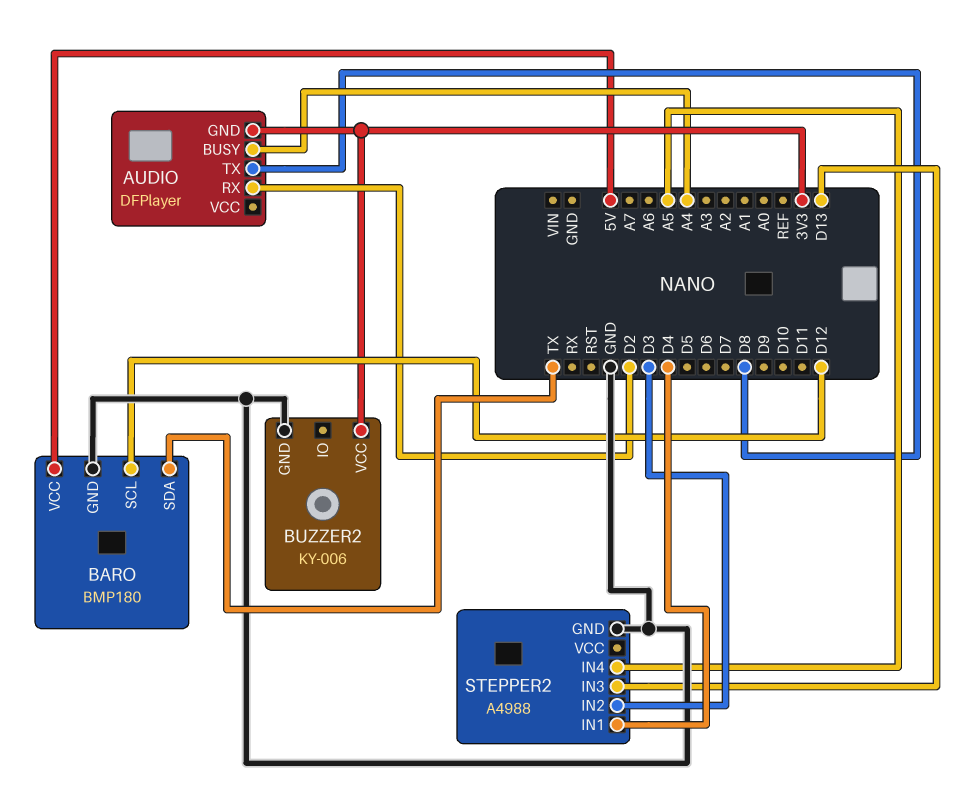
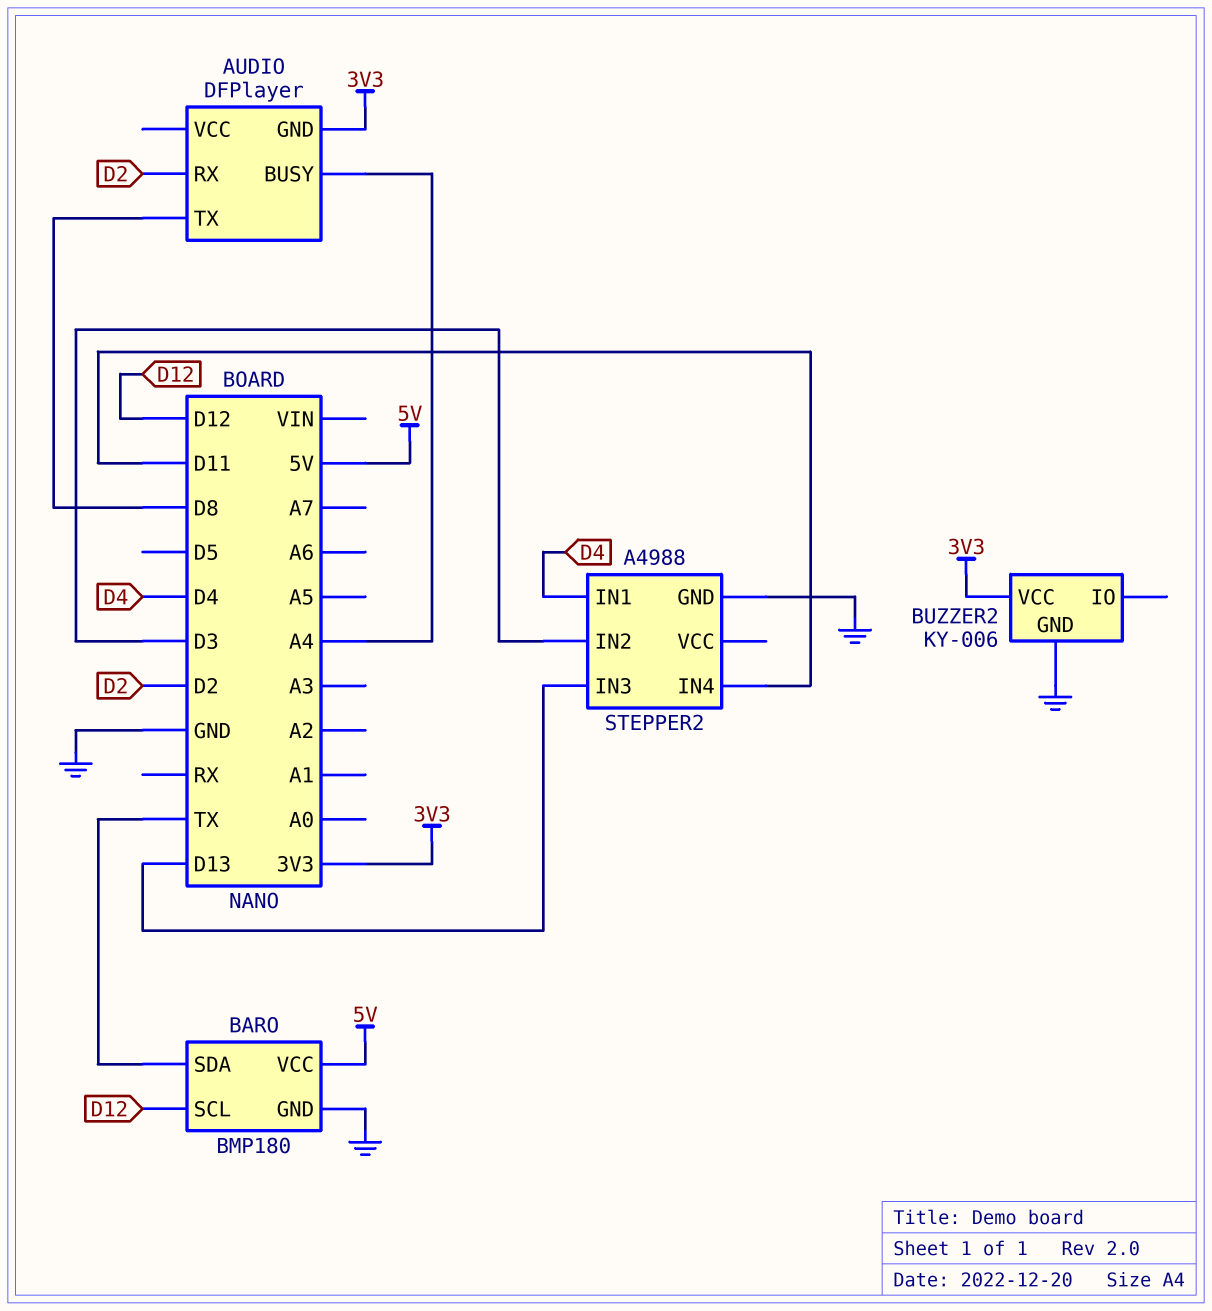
STEPPER2 pin IN4: A5 -> D11

